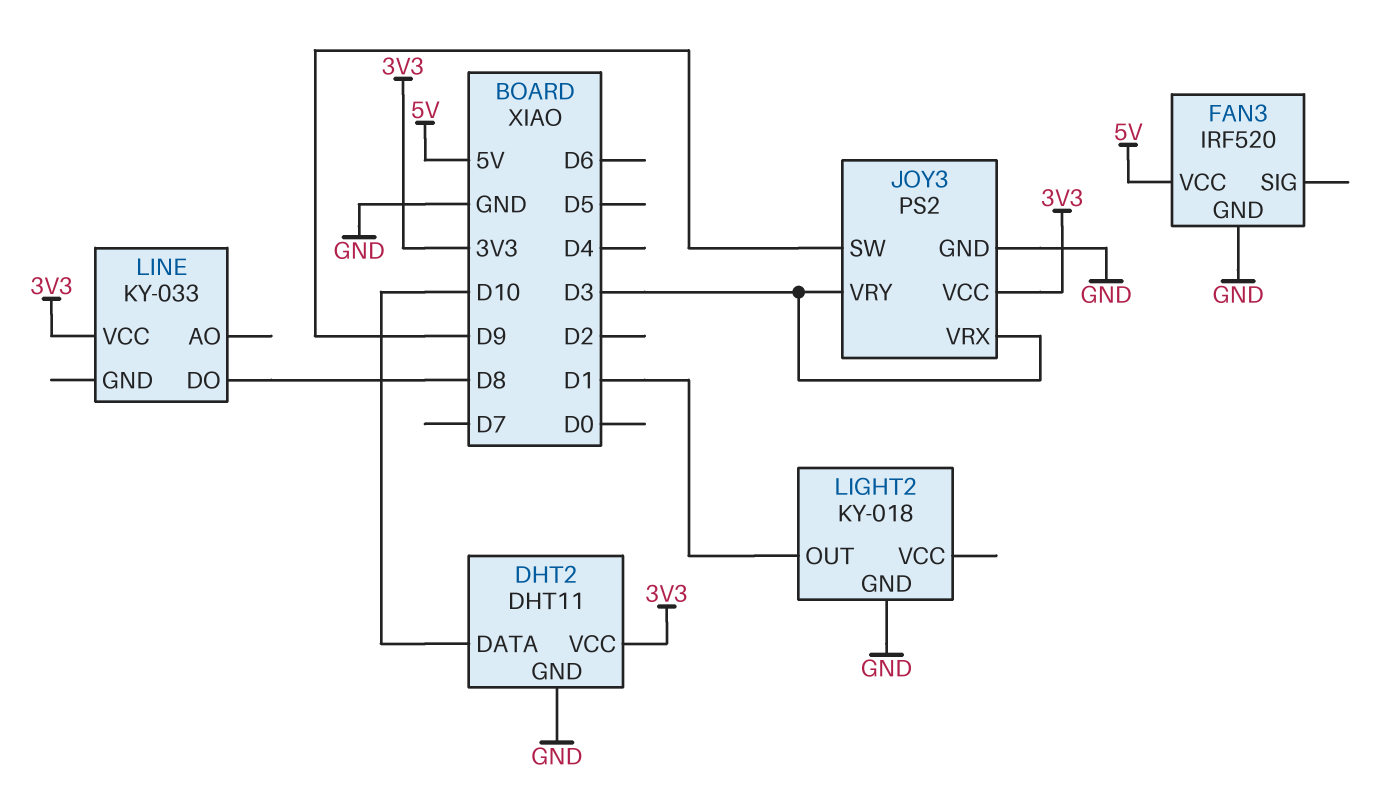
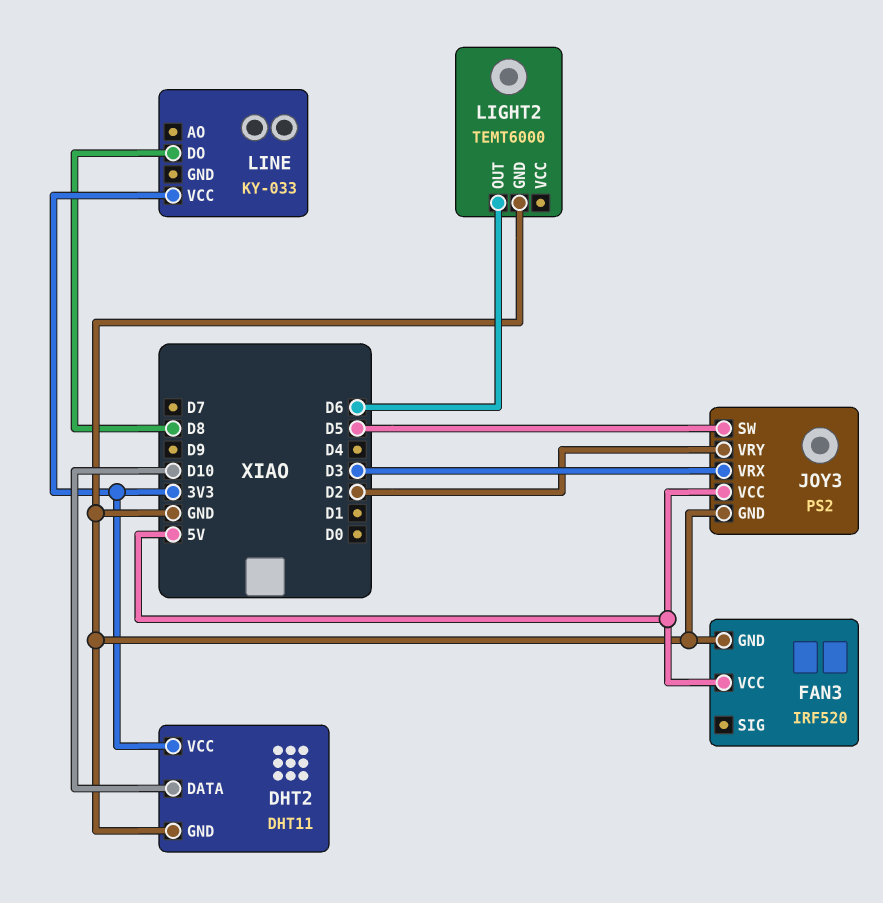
JOY3 pin SW: D9 -> D5
JOY3 pin VCC: 3V3 -> 5V
JOY3 pin VRY: D3 -> D2
LIGHT2: KY-018 -> TEMT6000
LIGHT2 pin OUT: D1 -> D6

